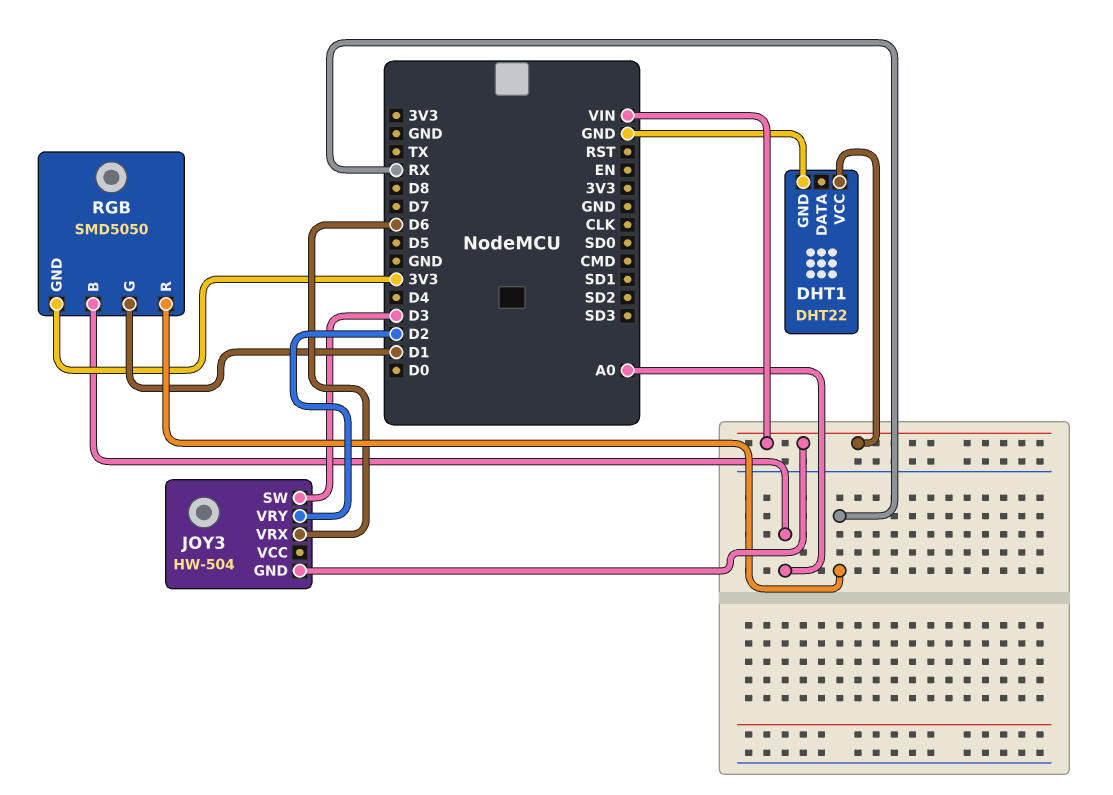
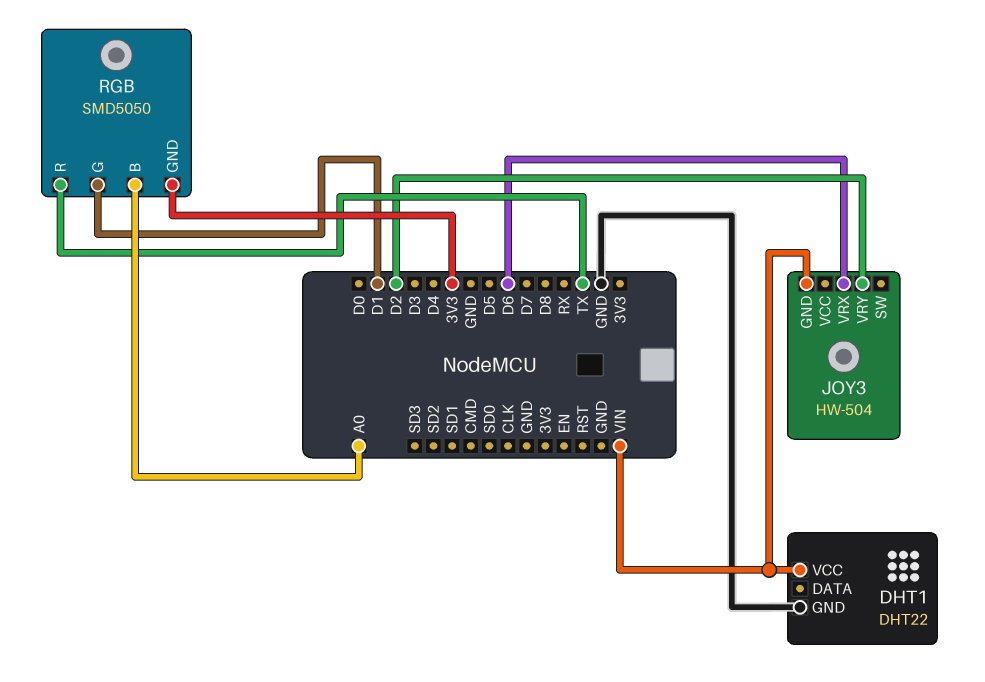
JOY3 pin SW: D3 -> none
RGB pin R: RX -> TX

